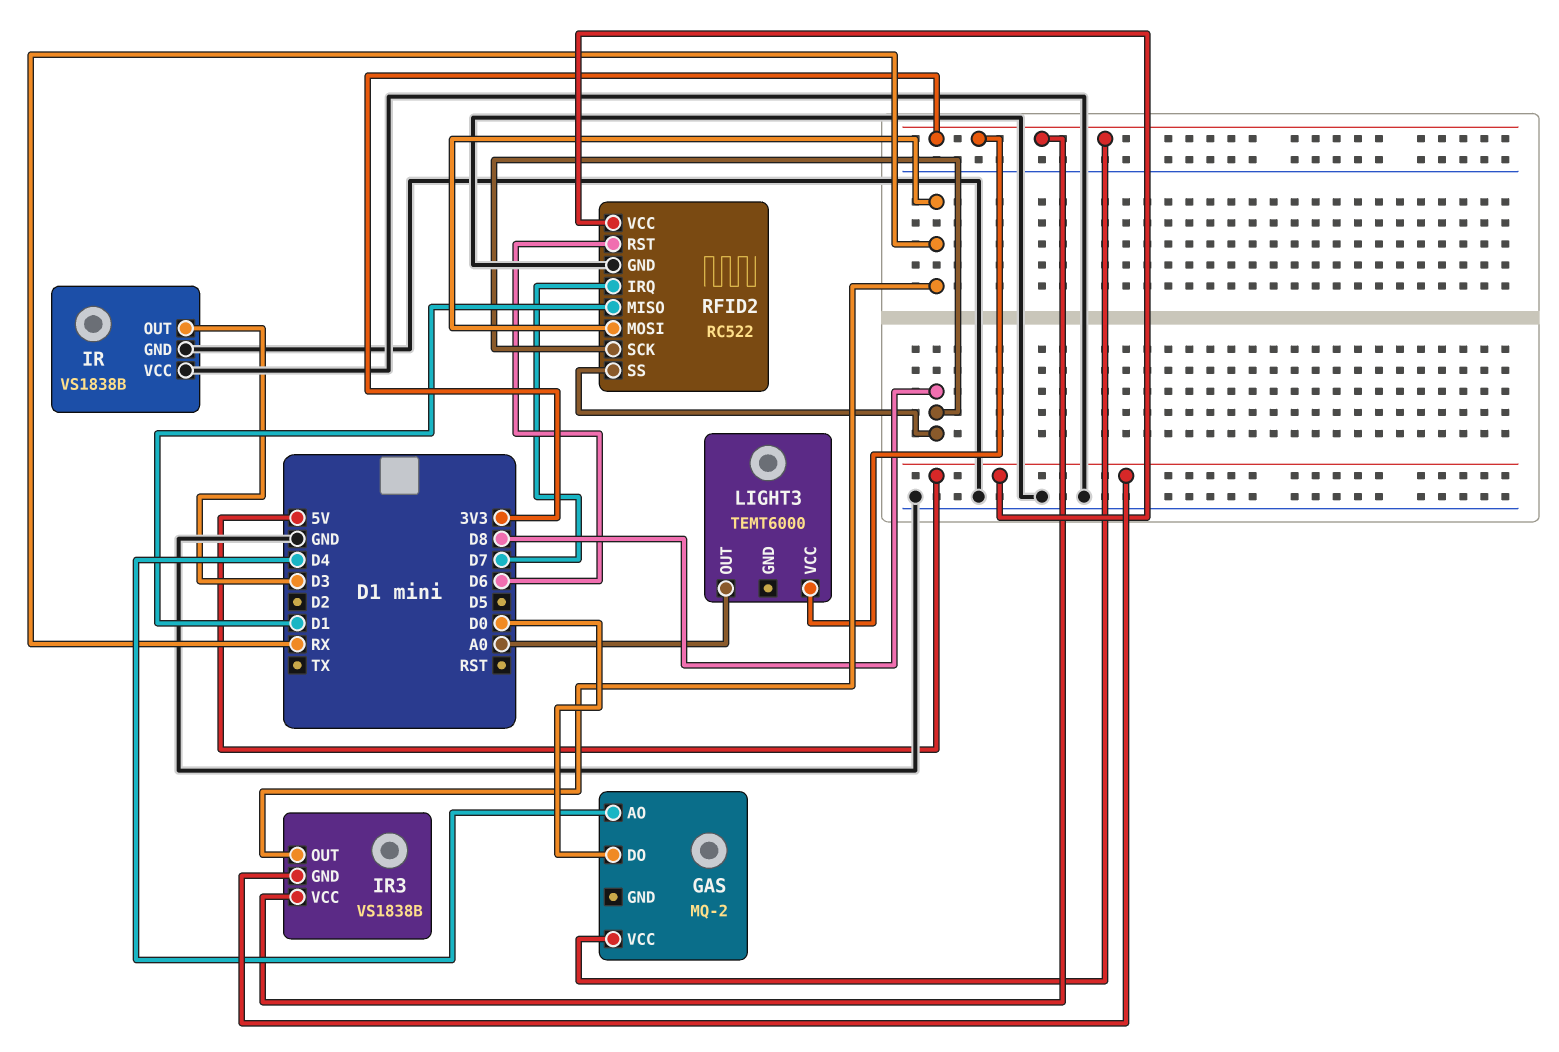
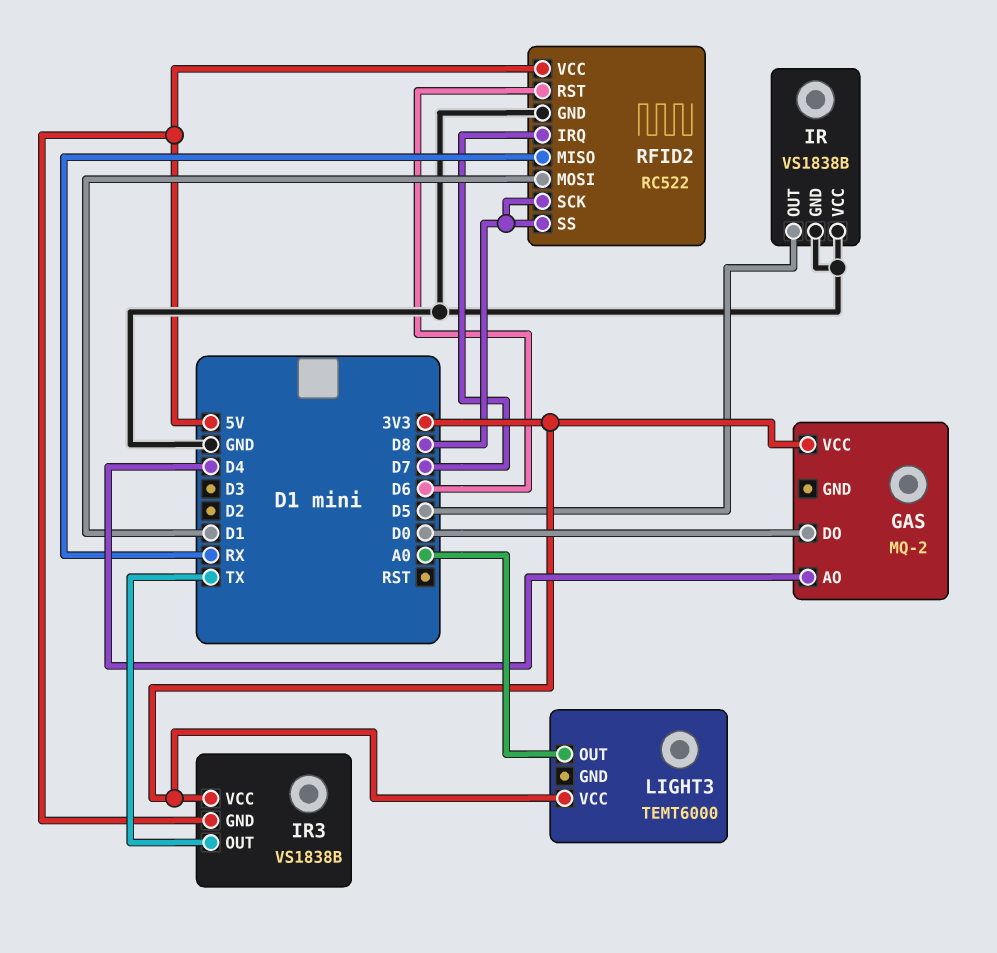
IR pin OUT: D3 -> D5
IR3 pin OUT: RX -> TX
RFID2 pin MISO: D1 -> RX
RFID2 pin MOSI: RX -> D1

